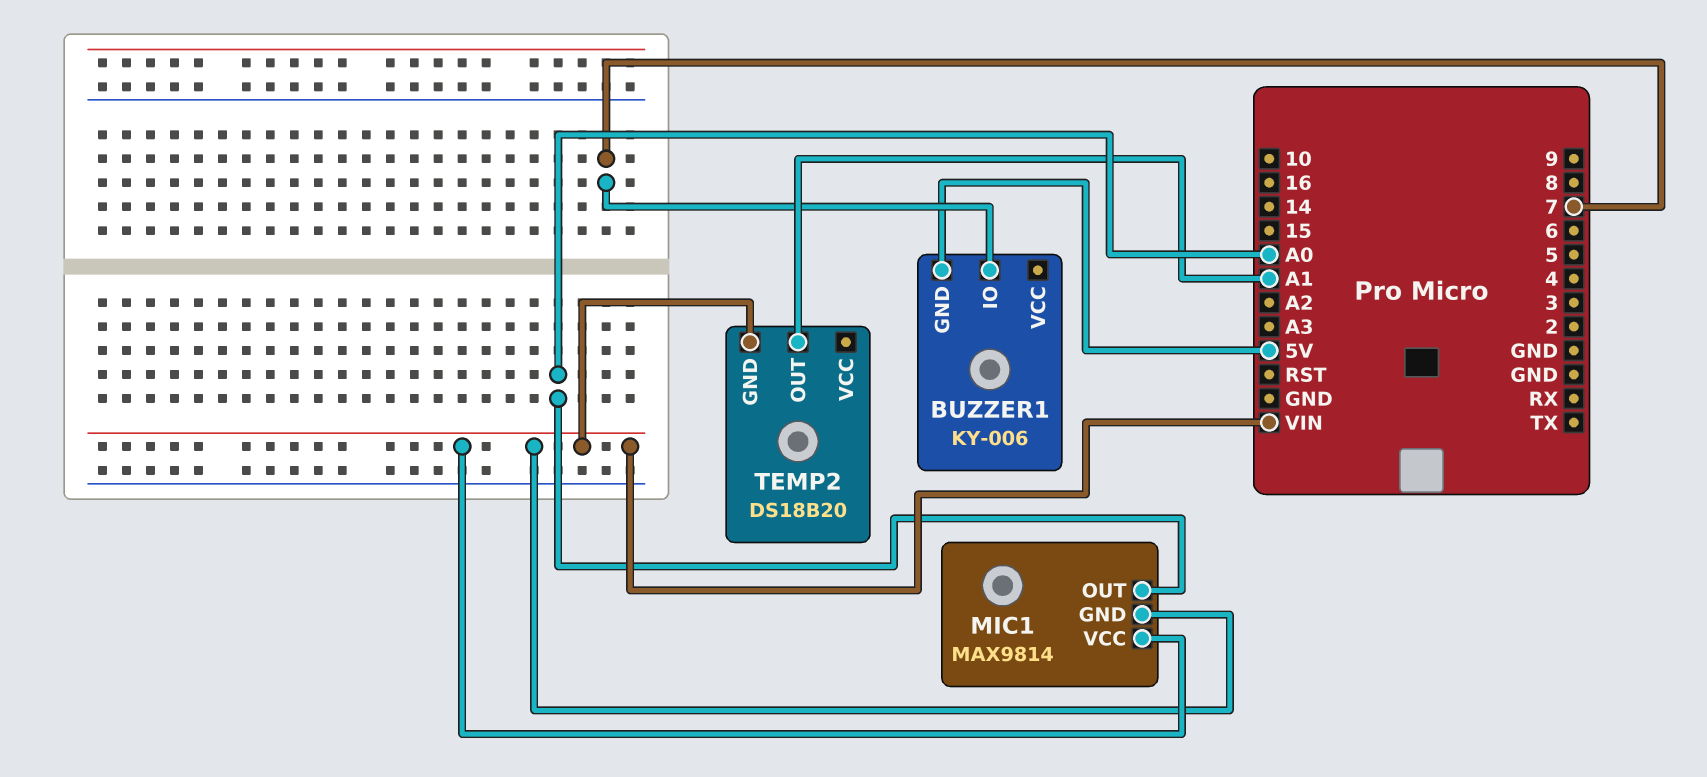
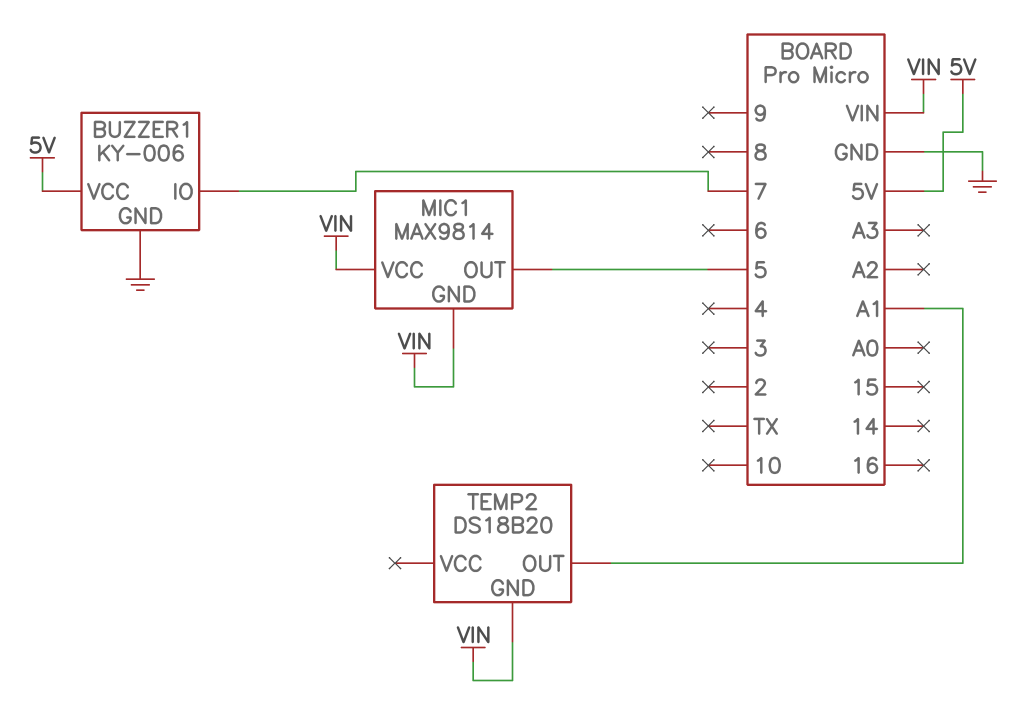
BUZZER1 pin GND: 5V -> GND
BUZZER1 pin VCC: none -> 5V
MIC1 pin OUT: A0 -> 5

